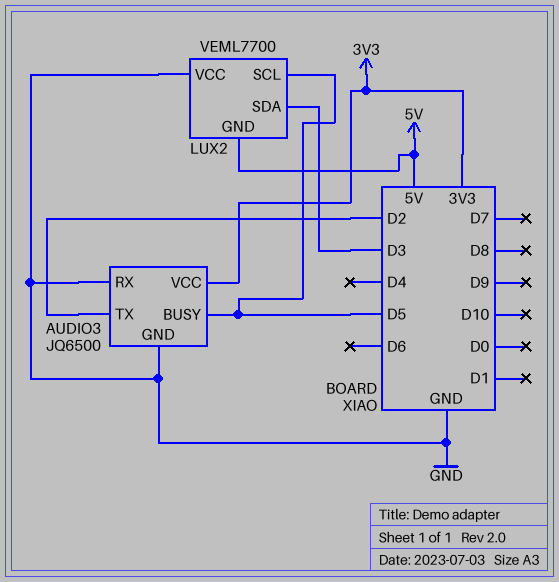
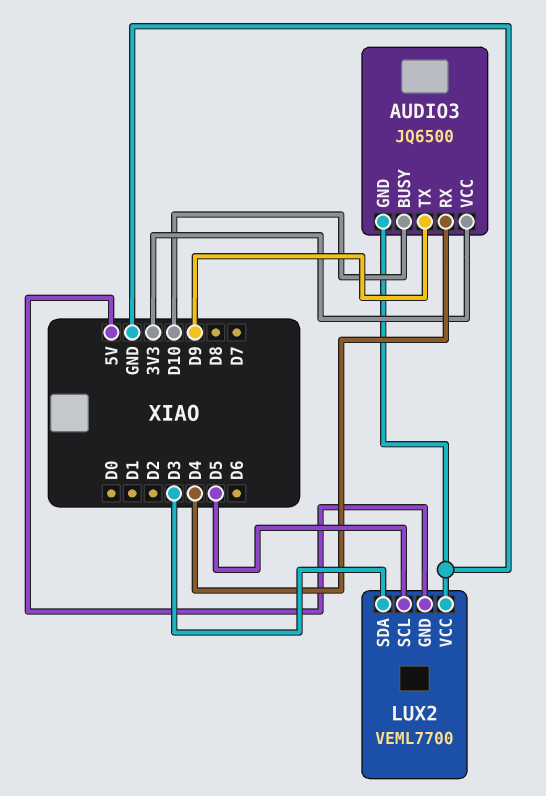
AUDIO3 pin BUSY: D5 -> D10
AUDIO3 pin RX: GND -> D4
AUDIO3 pin TX: D2 -> D9

